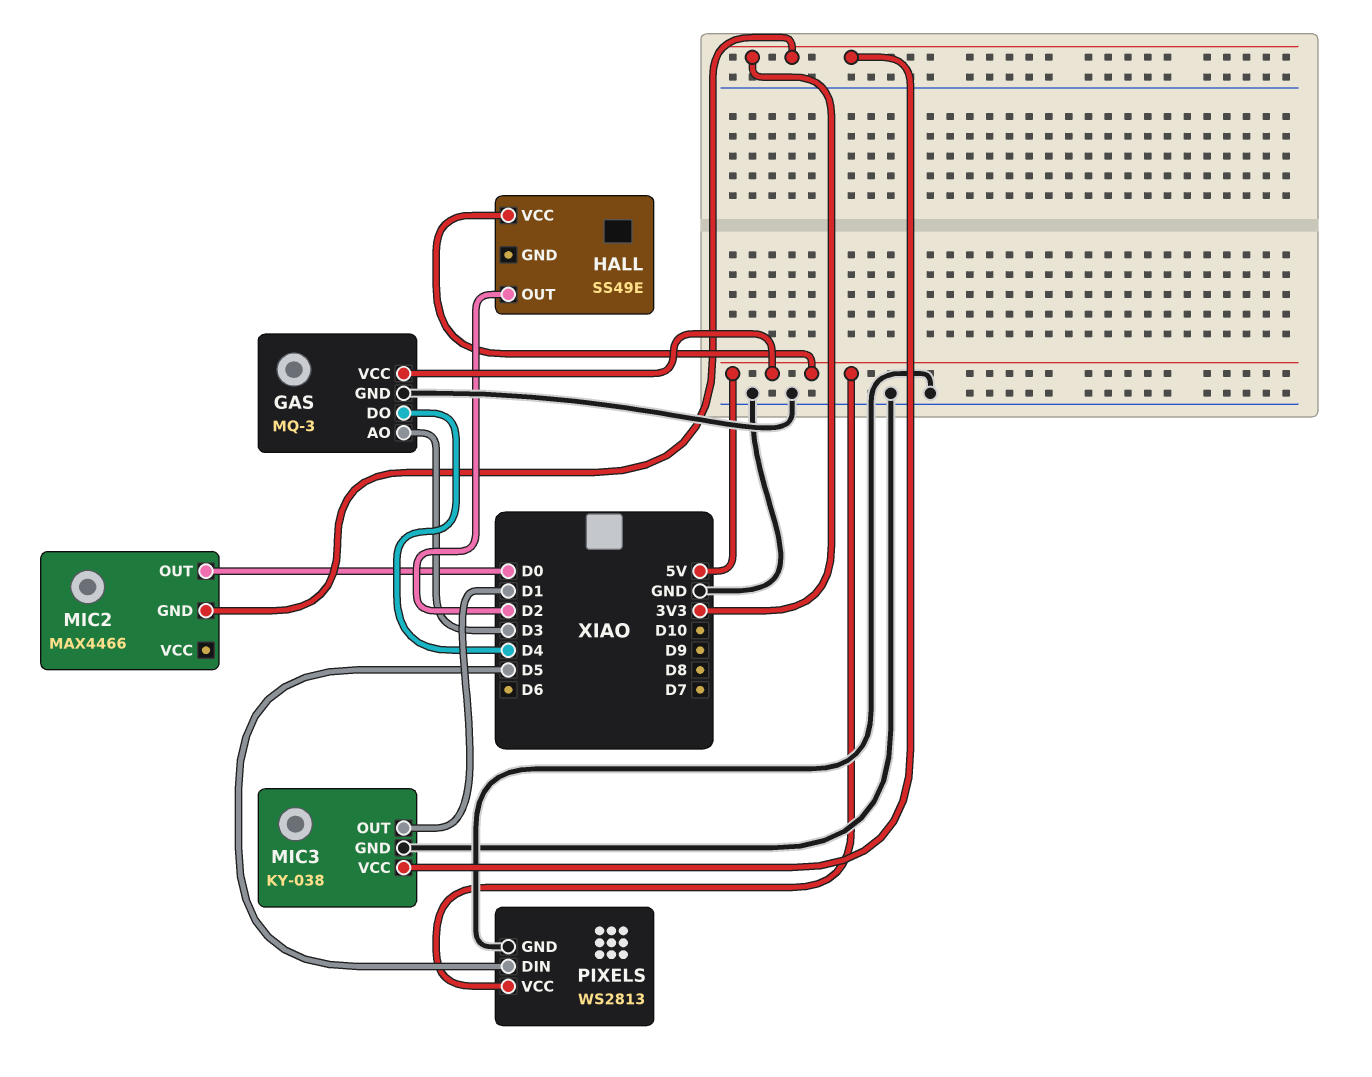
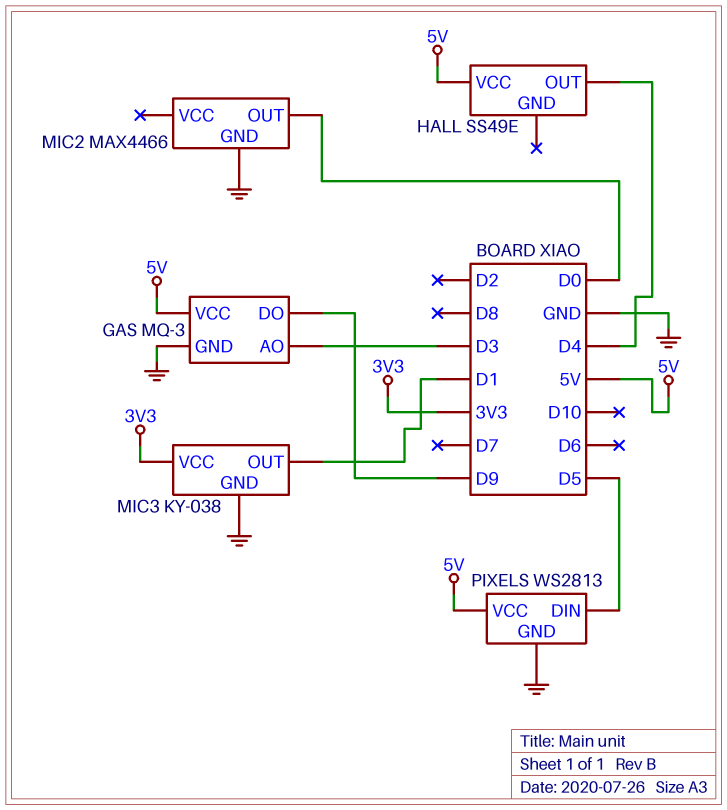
GAS pin DO: D4 -> D9
HALL pin OUT: D2 -> D4
MIC2 pin GND: 3V3 -> GND

